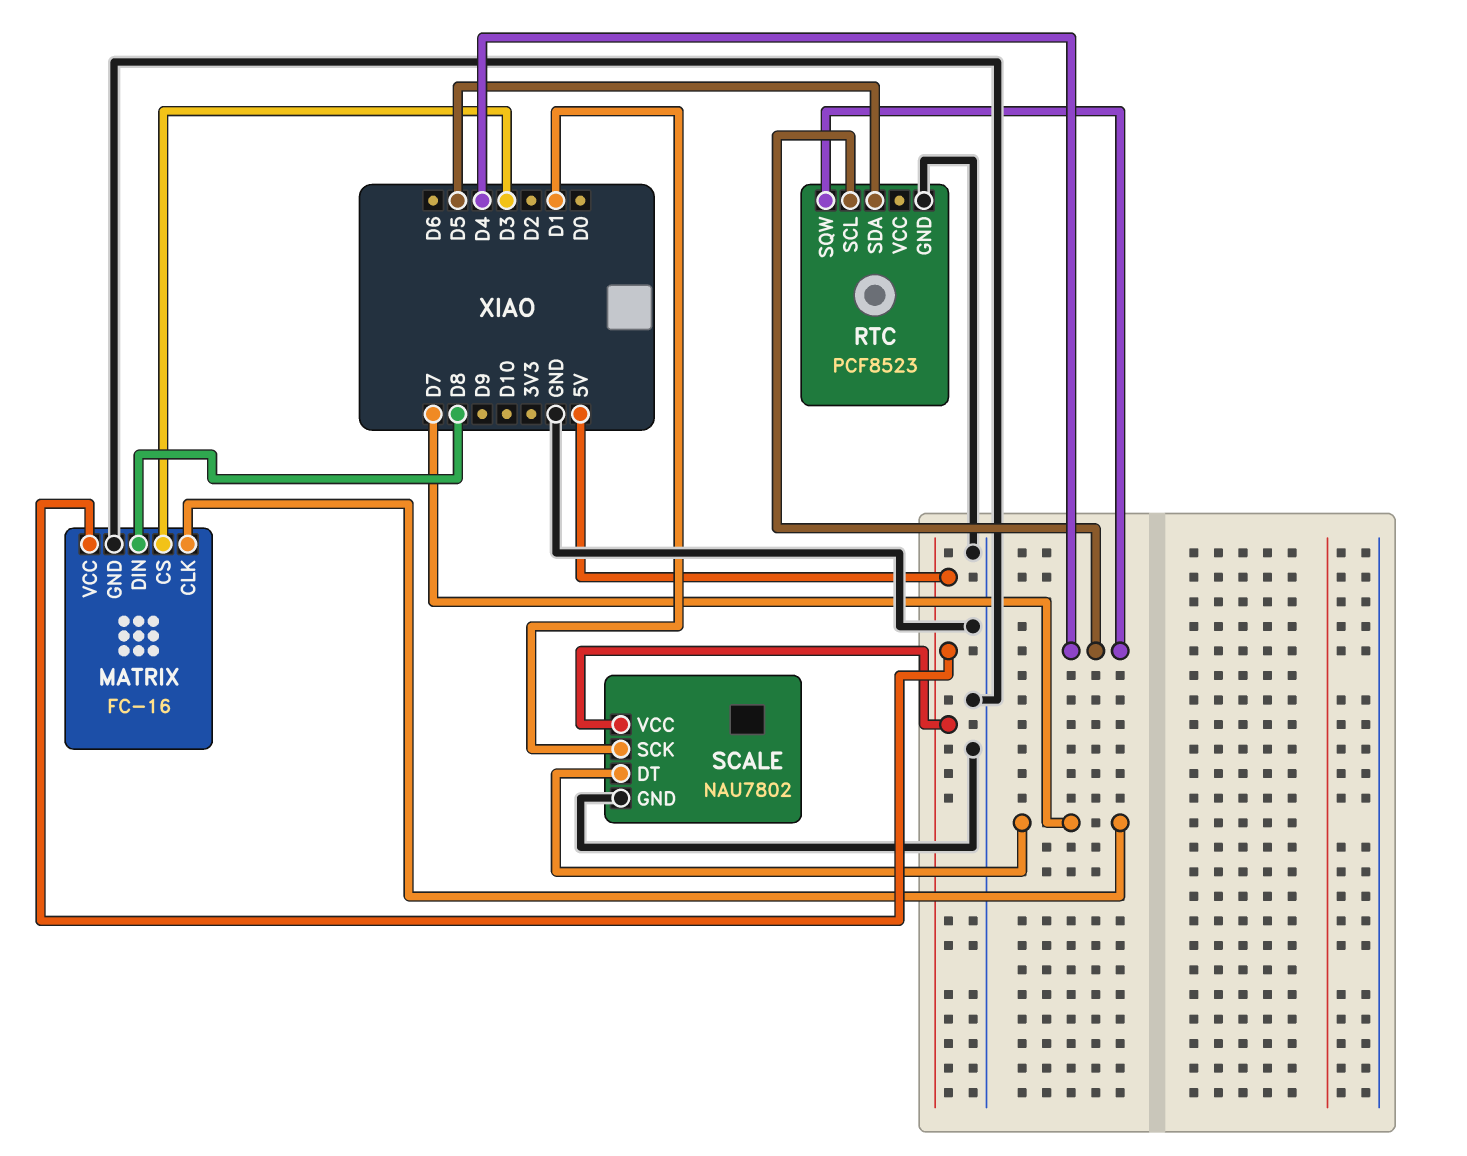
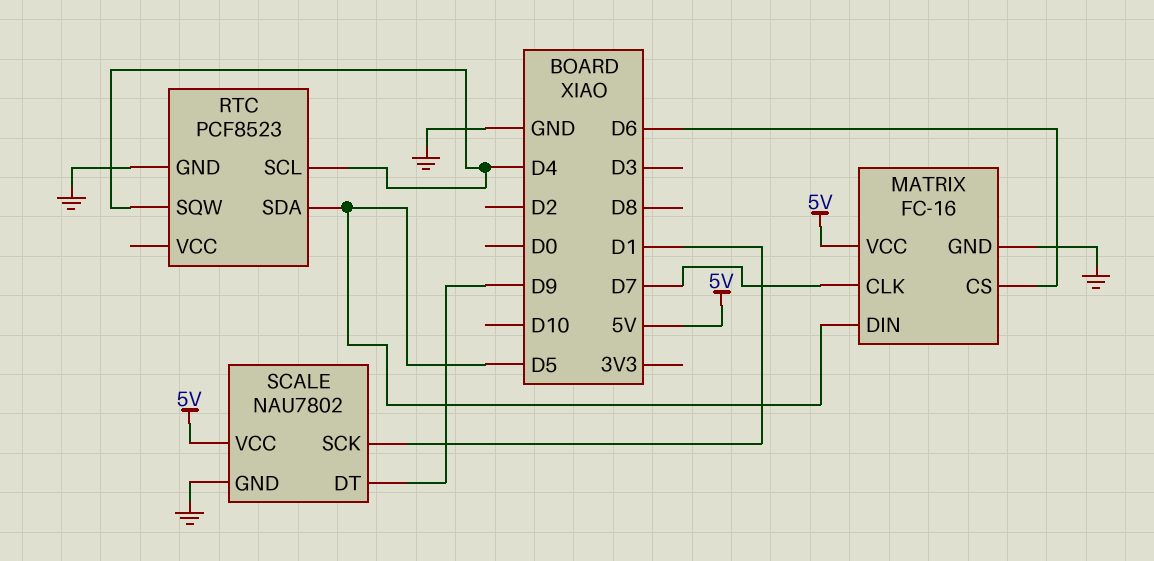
MATRIX pin CS: D3 -> D6
MATRIX pin DIN: D8 -> D5
SCALE pin DT: D7 -> D9

